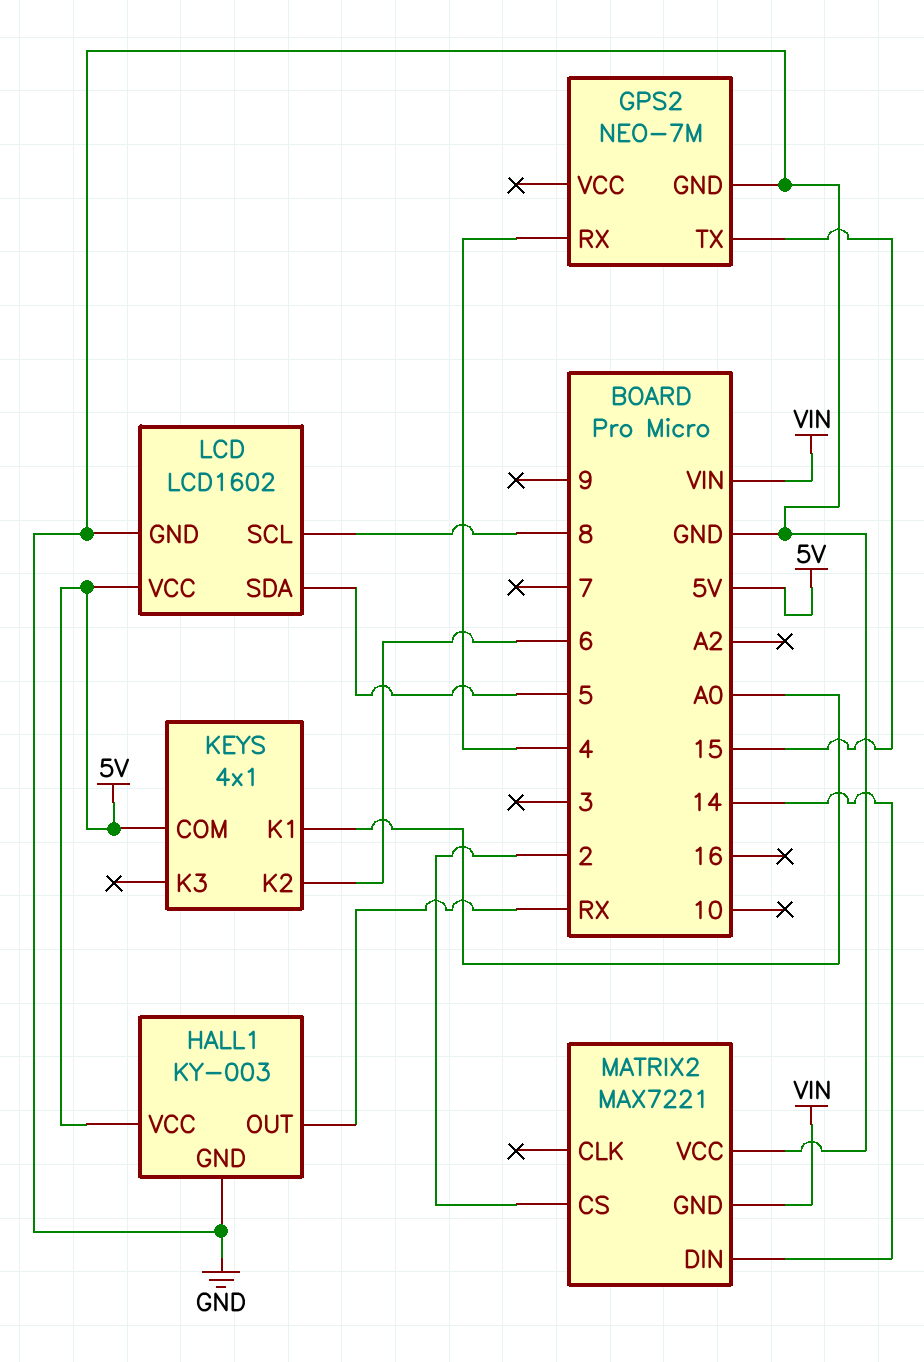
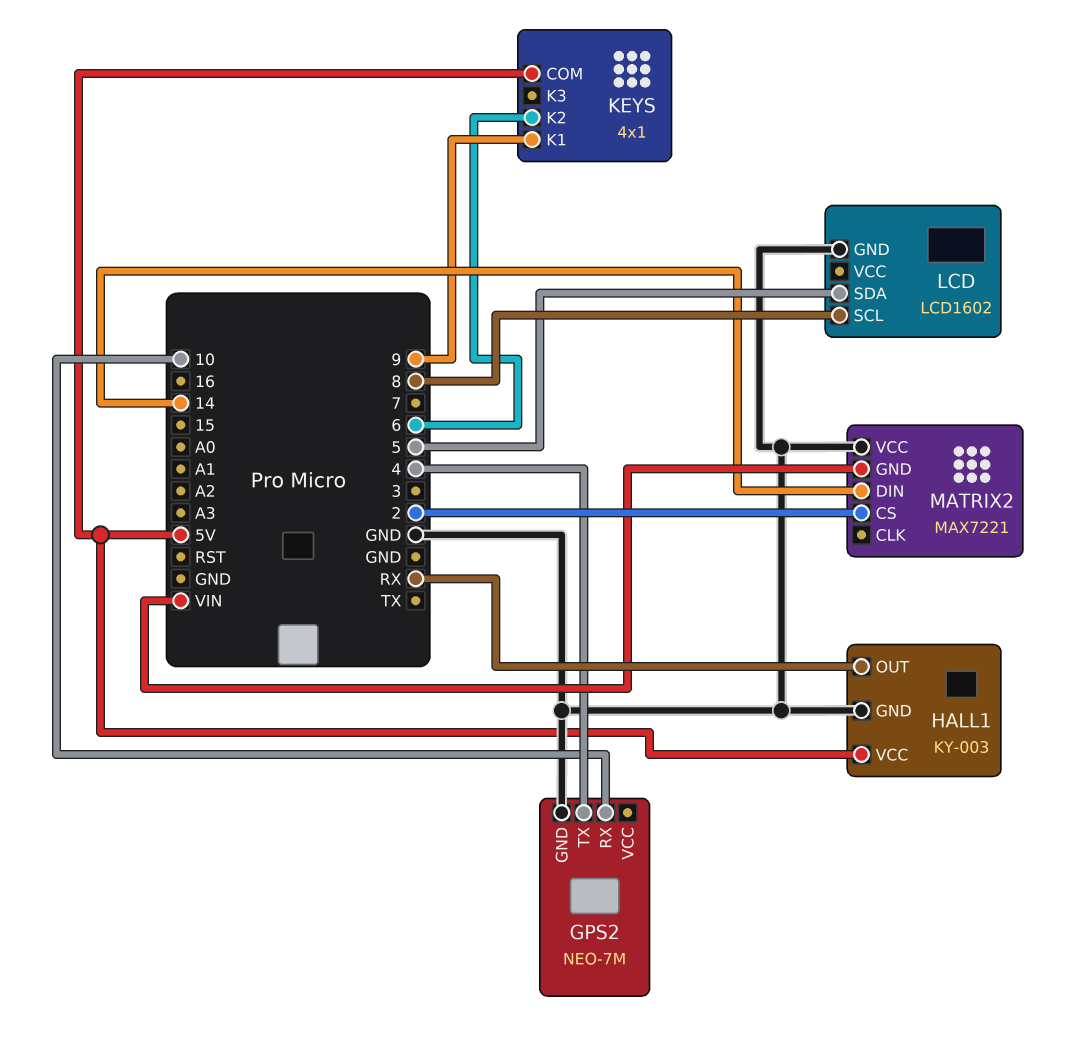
GPS2 pin RX: 4 -> 10
GPS2 pin TX: 15 -> 4
KEYS pin K1: A0 -> 9
LCD pin VCC: 5V -> none

